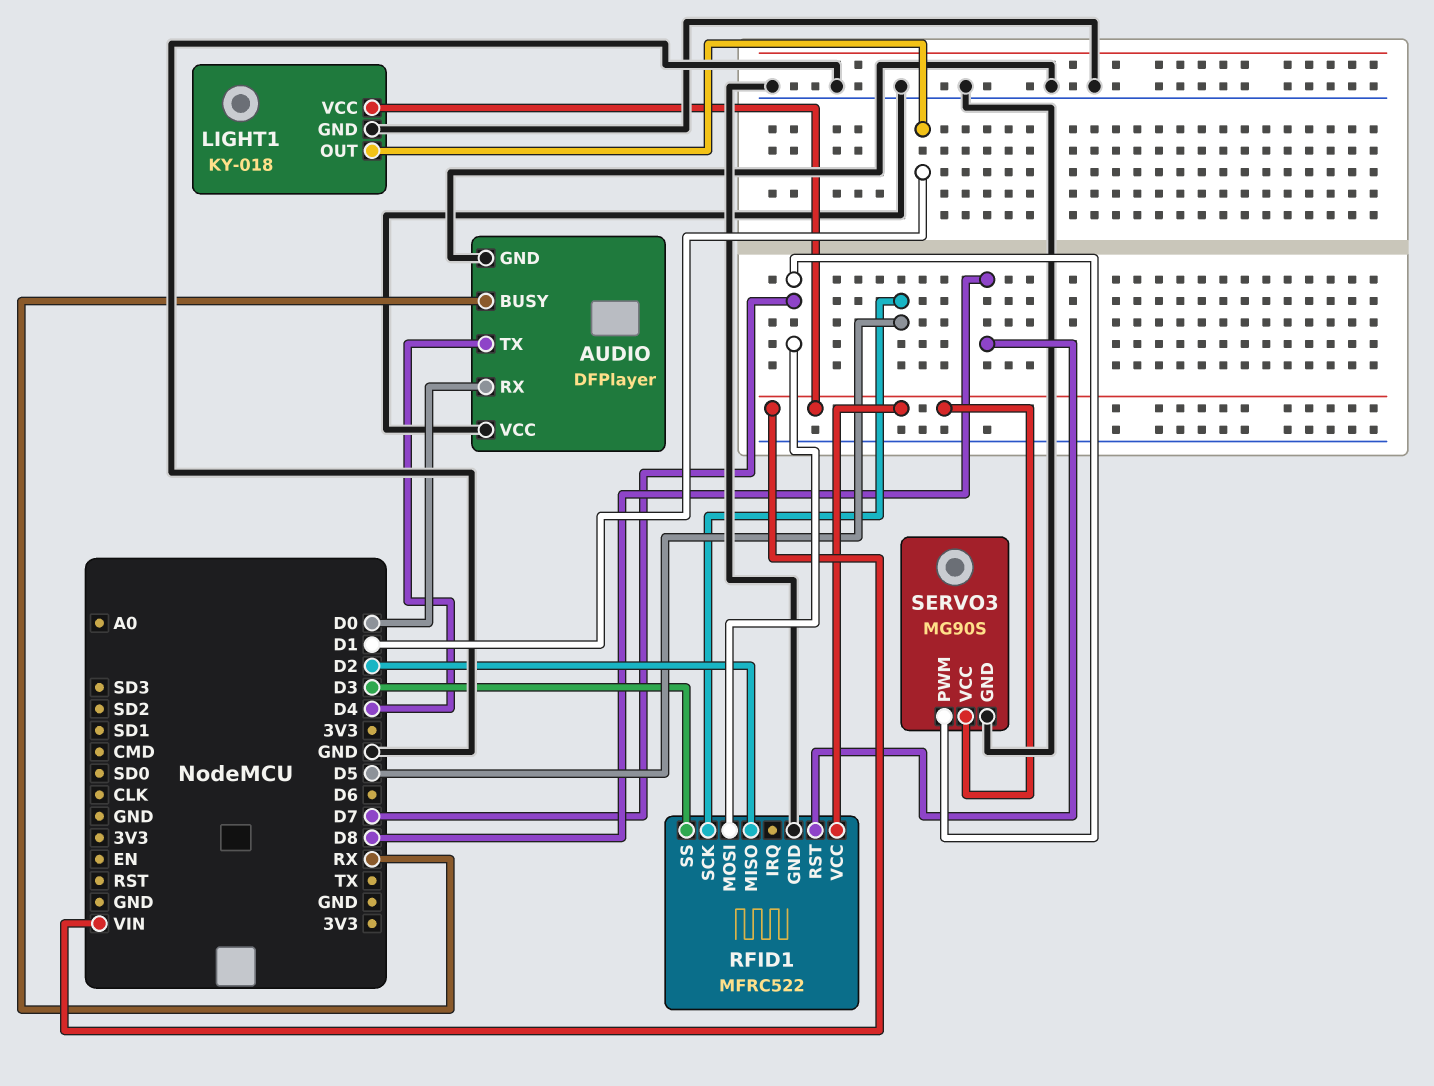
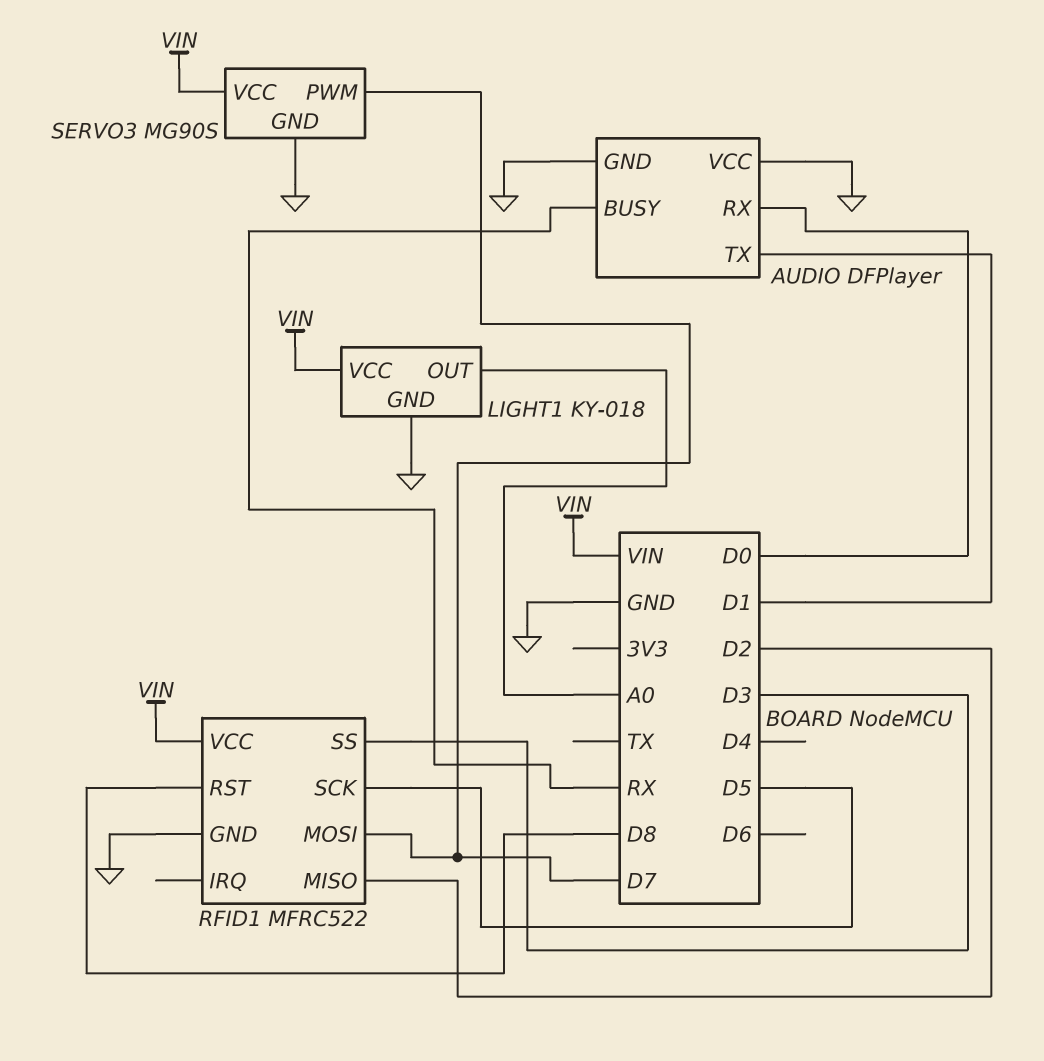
AUDIO pin TX: D4 -> D1
LIGHT1 pin OUT: D1 -> A0

